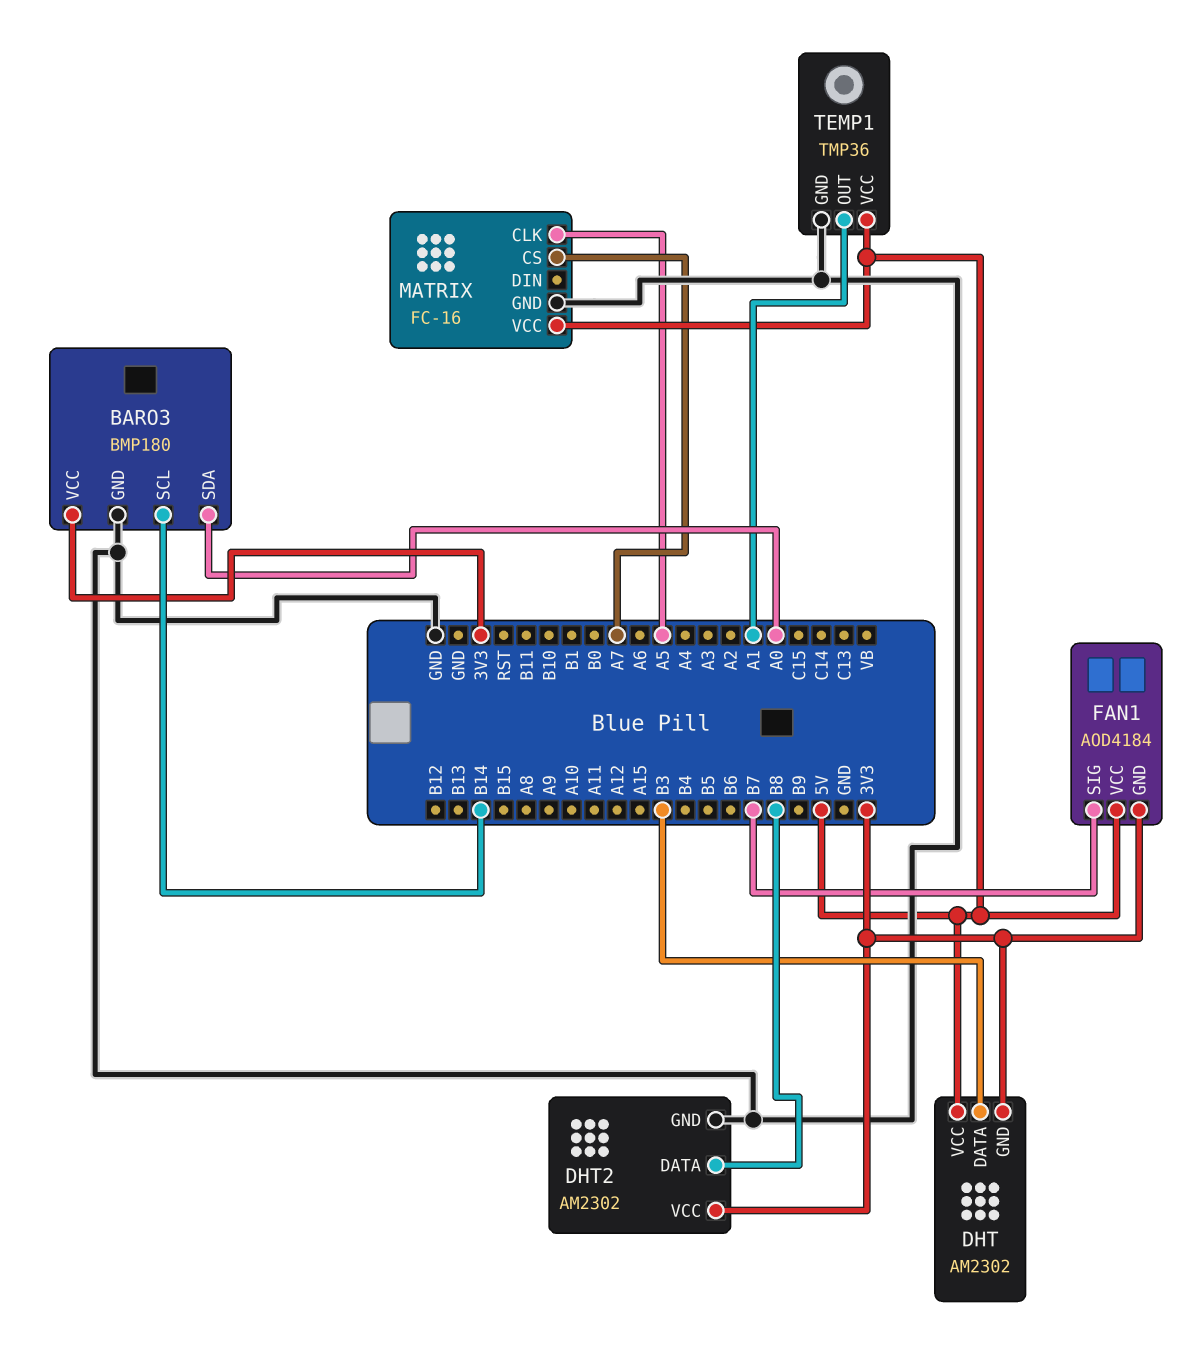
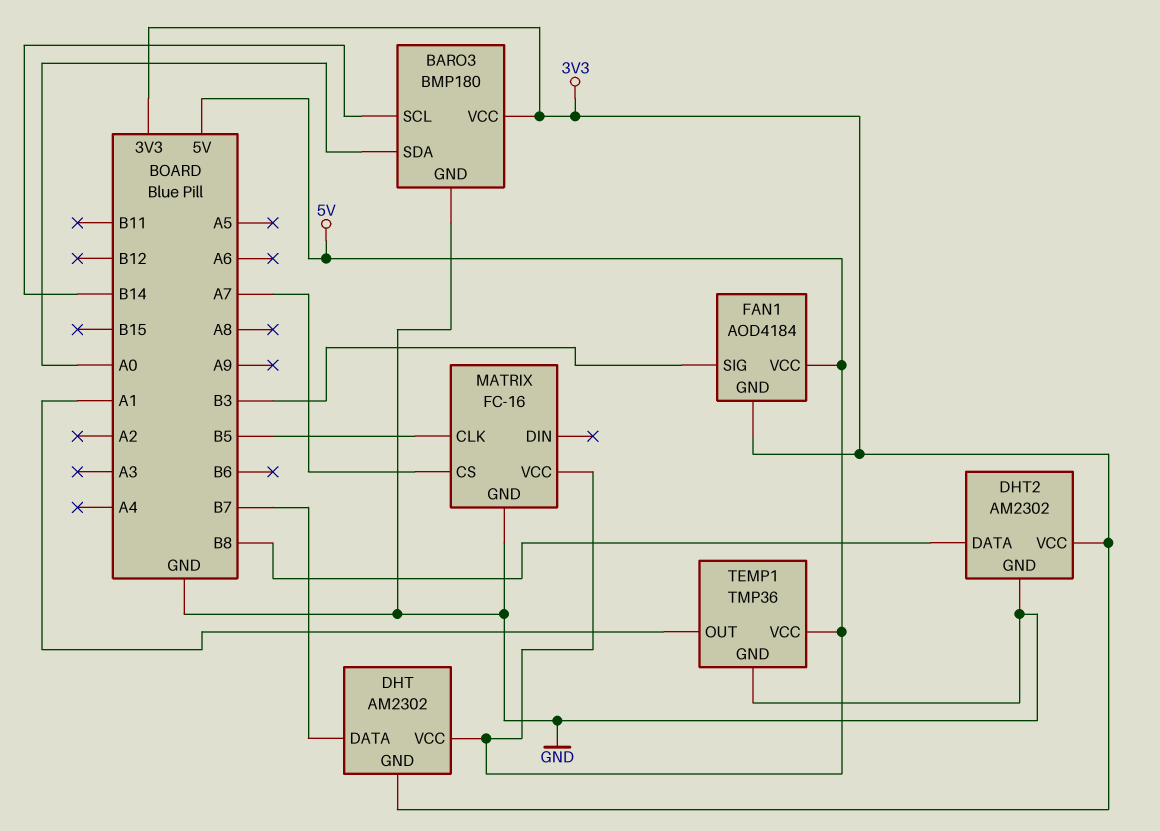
DHT pin DATA: B3 -> B7
FAN1 pin SIG: B7 -> B3
MATRIX pin CLK: A5 -> B5

